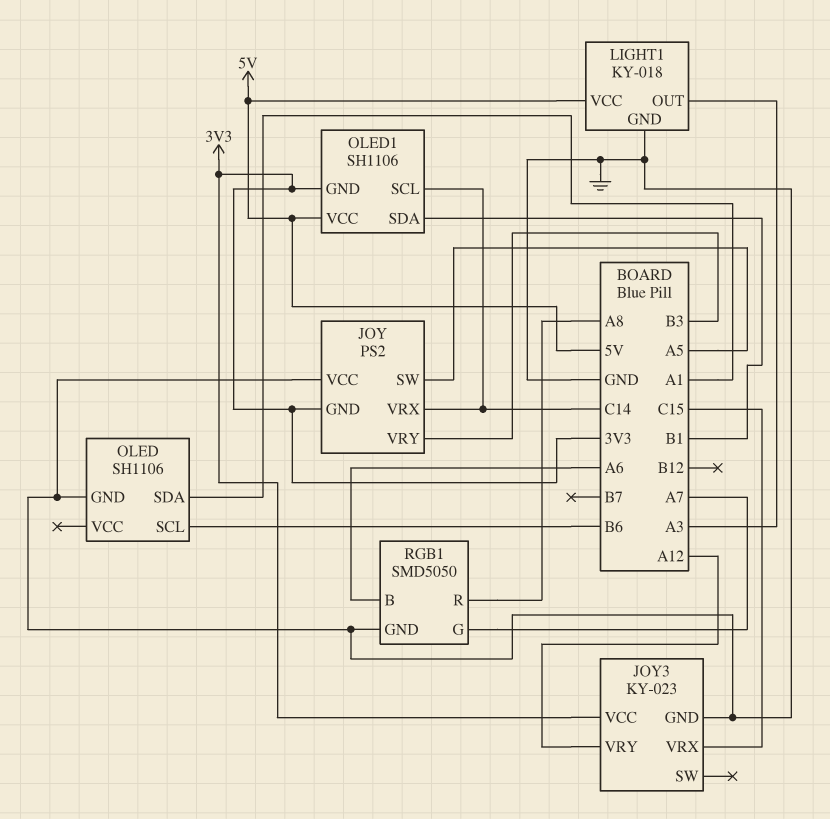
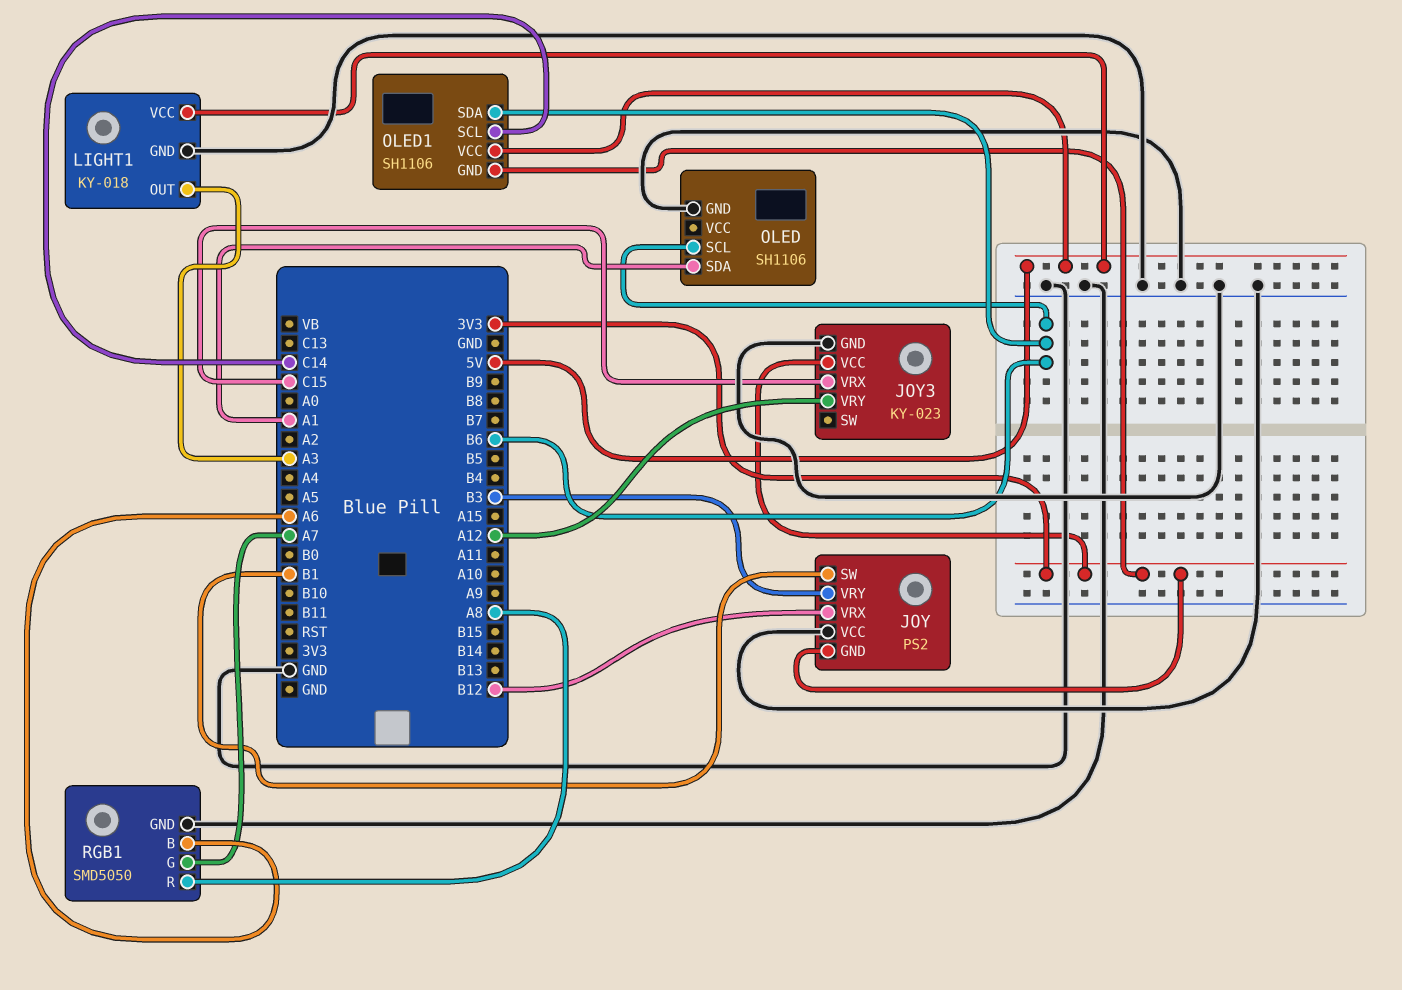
JOY pin SW: A5 -> B1
JOY pin VRX: C14 -> B12
OLED1 pin SDA: B1 -> B6

